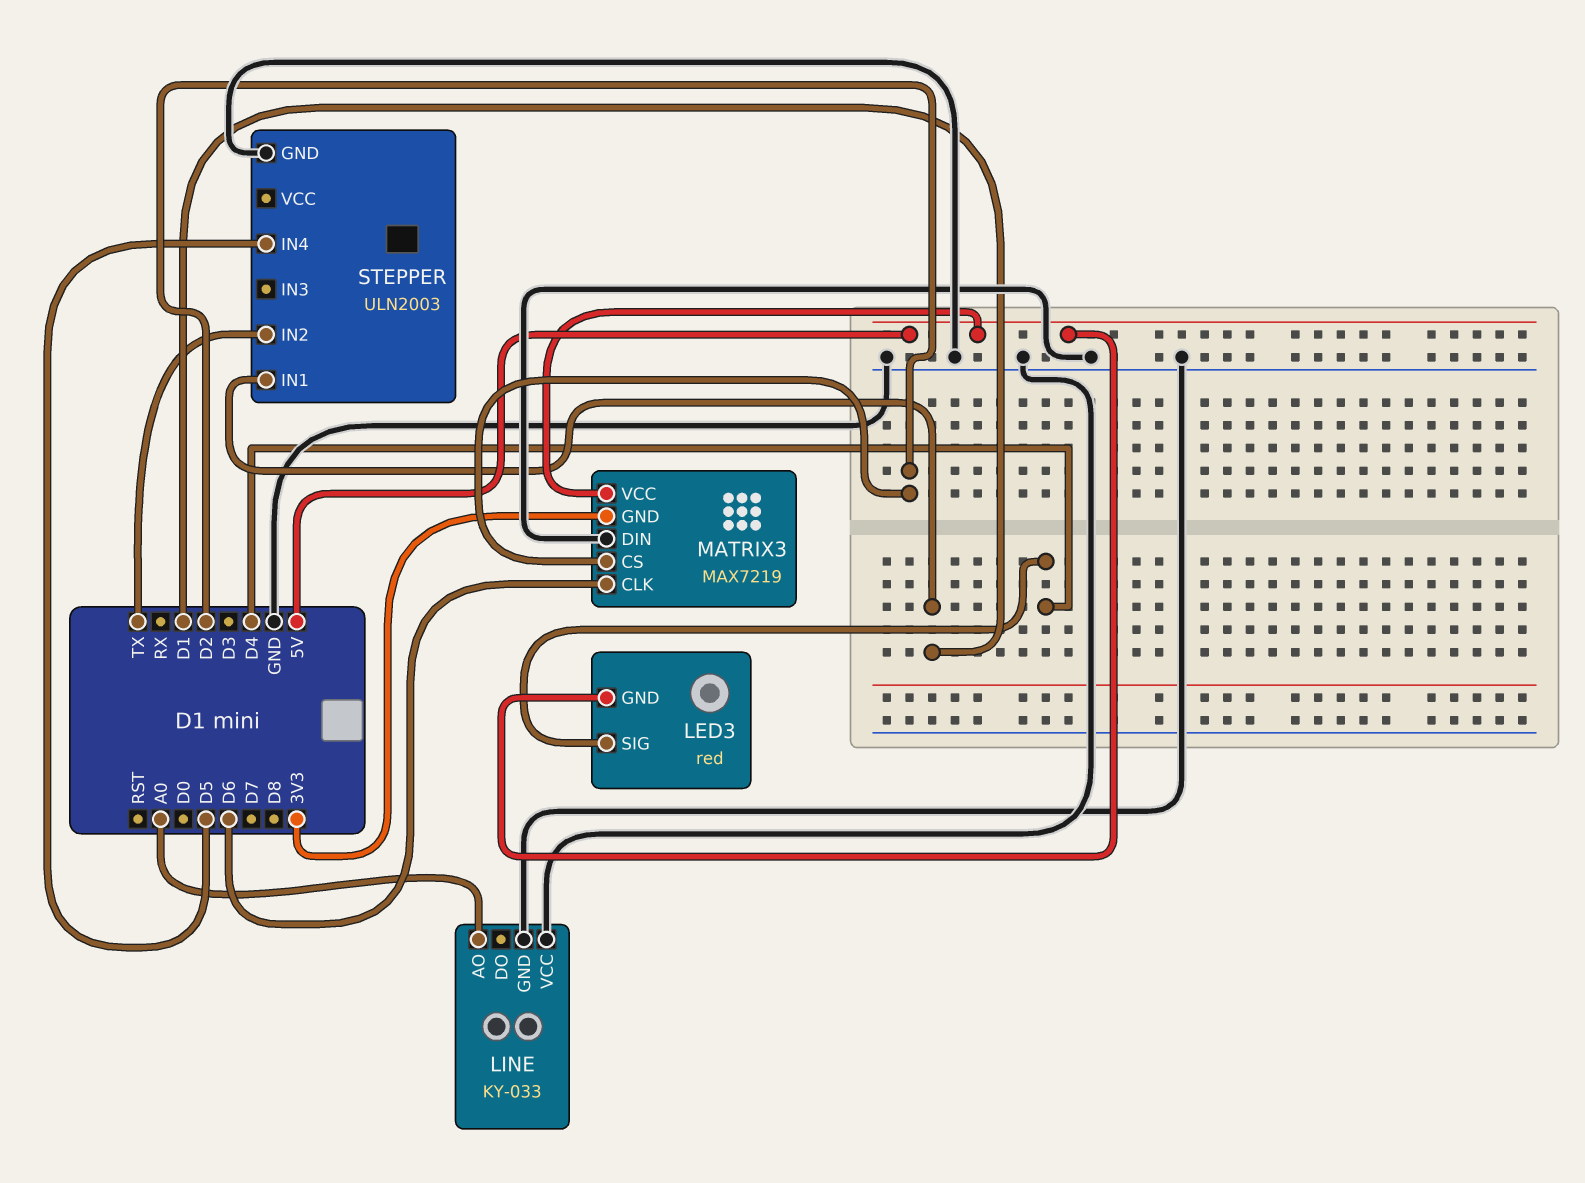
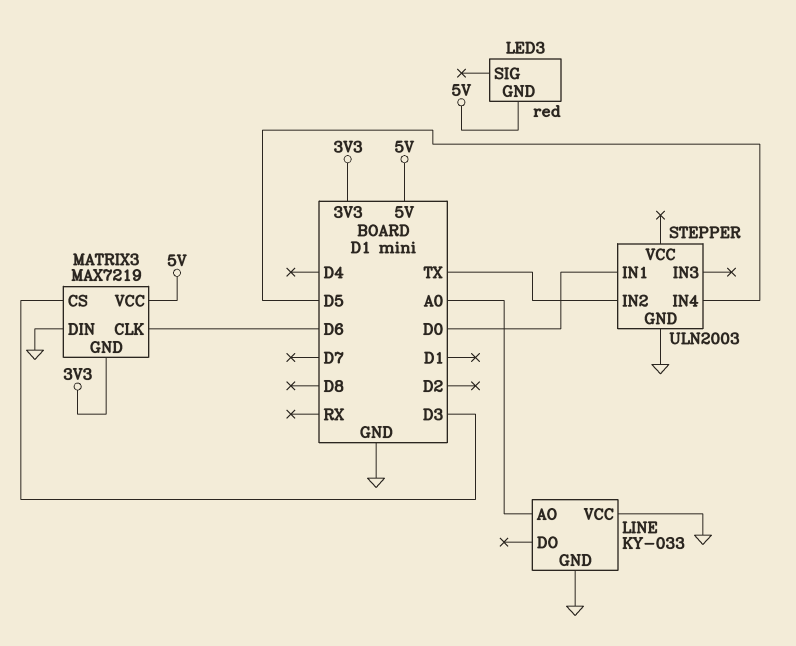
LED3 pin SIG: D4 -> none
MATRIX3 pin CS: D2 -> D3
STEPPER pin IN1: D1 -> D0

